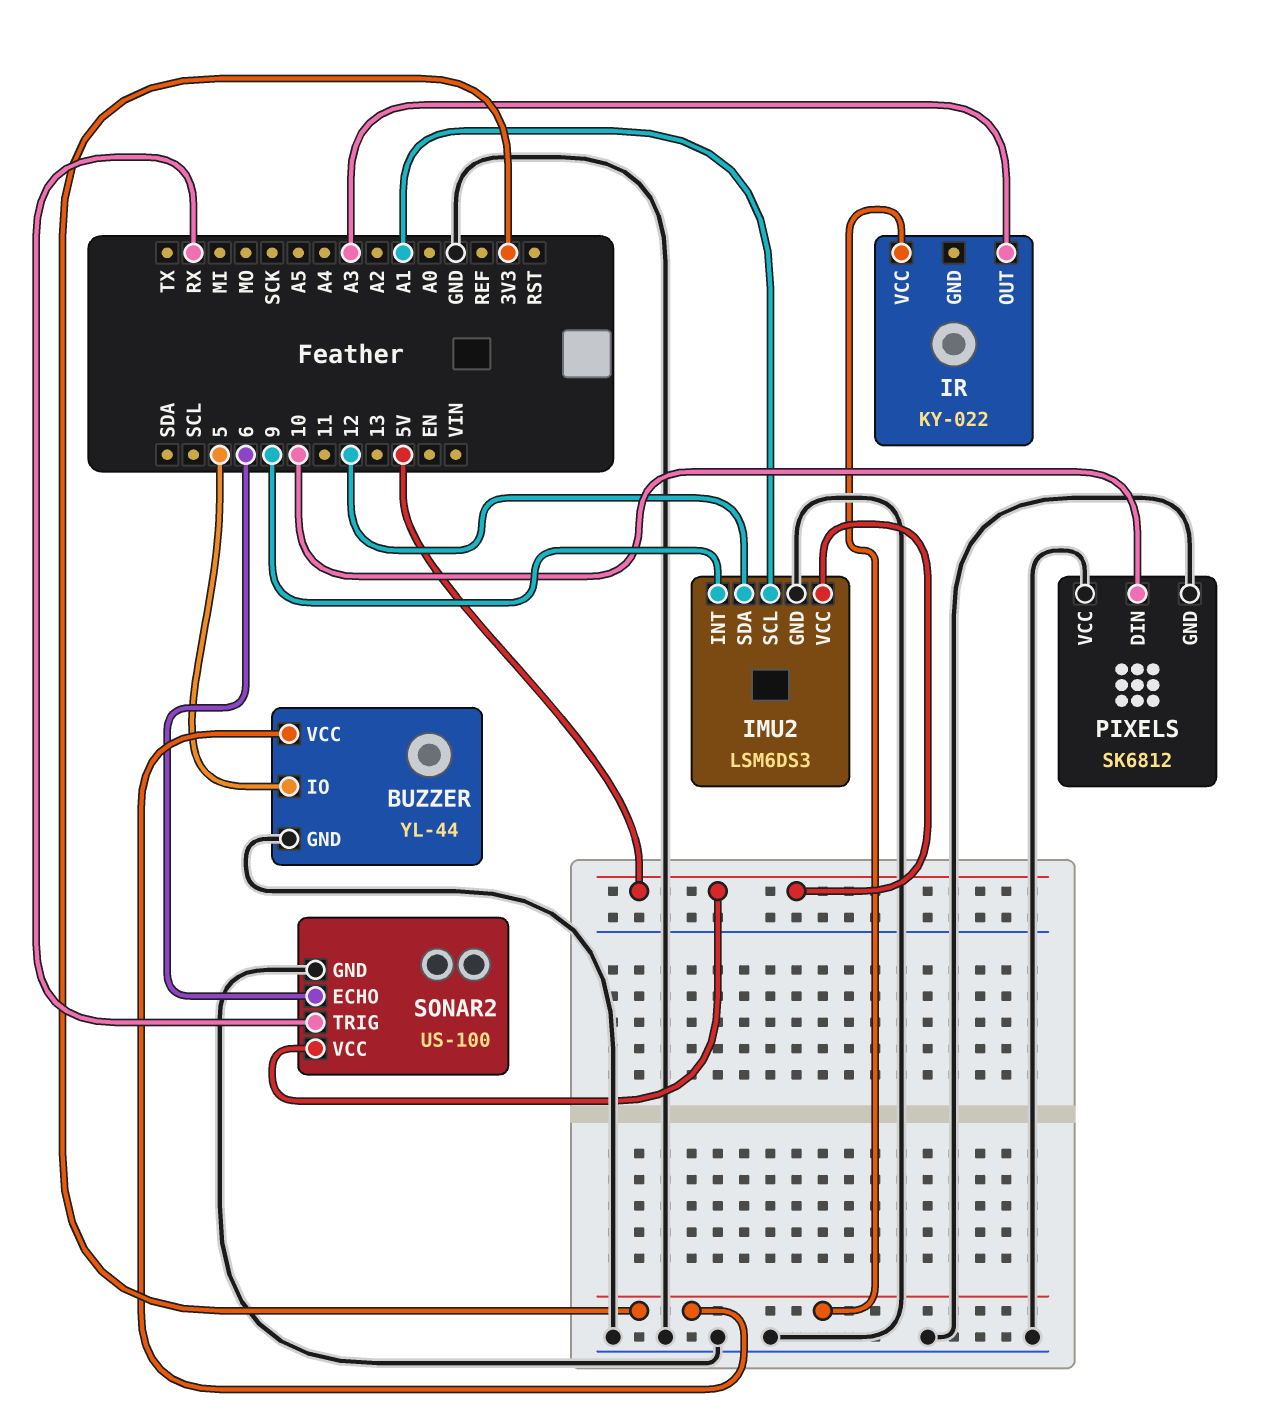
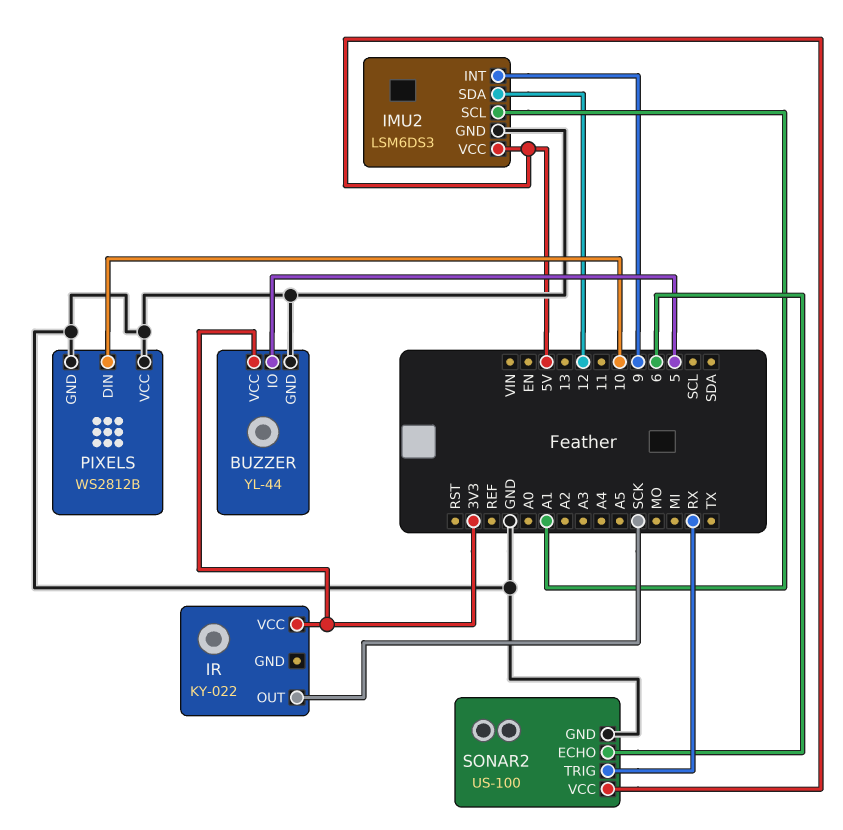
IR pin OUT: A3 -> SCK
PIXELS: SK6812 -> WS2812B

